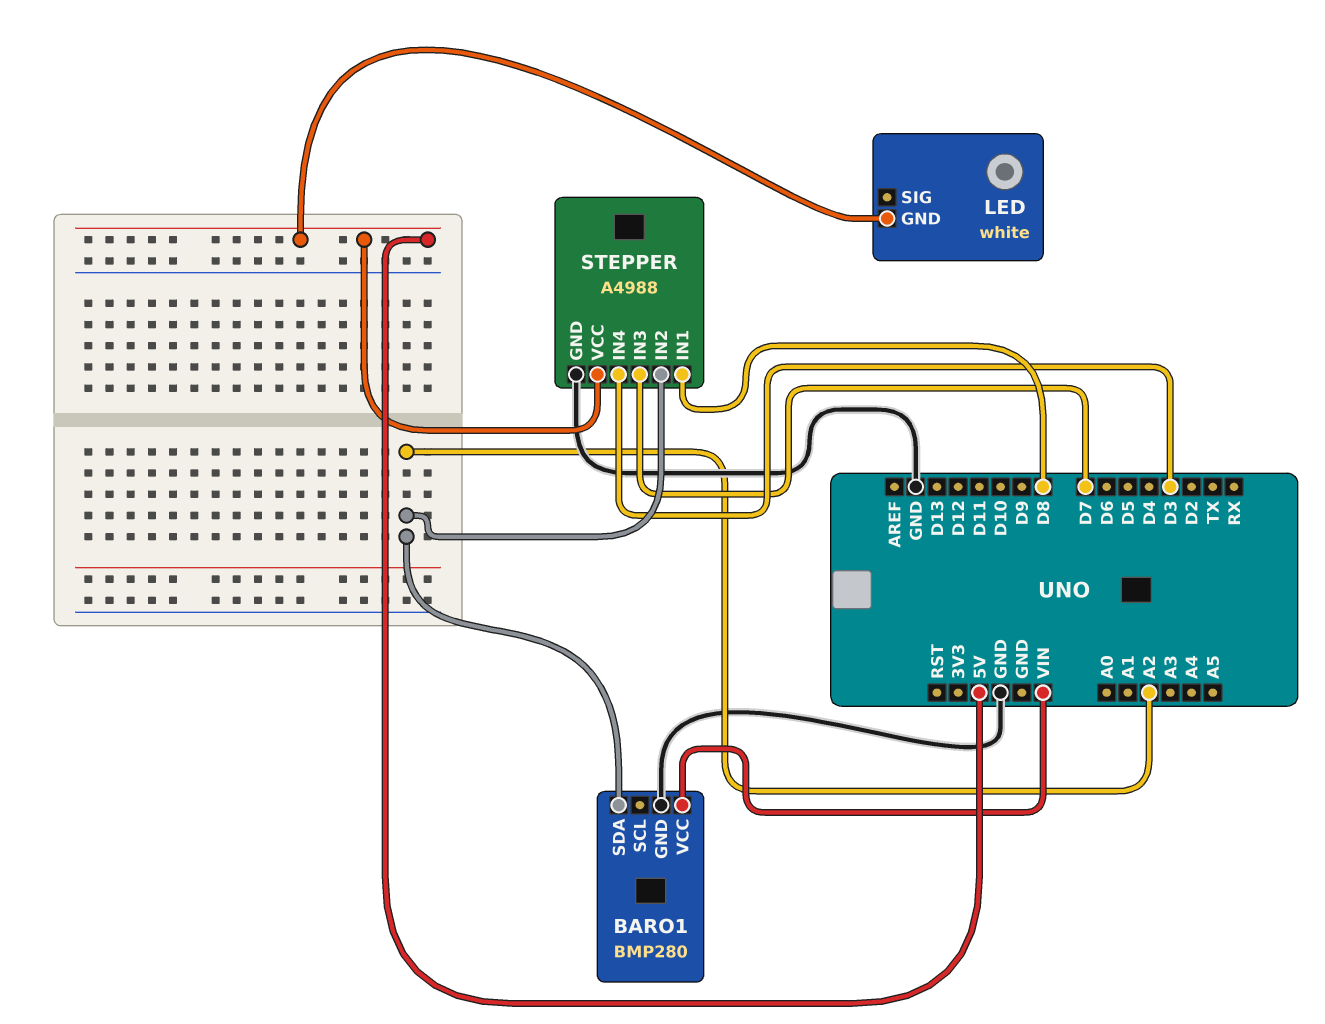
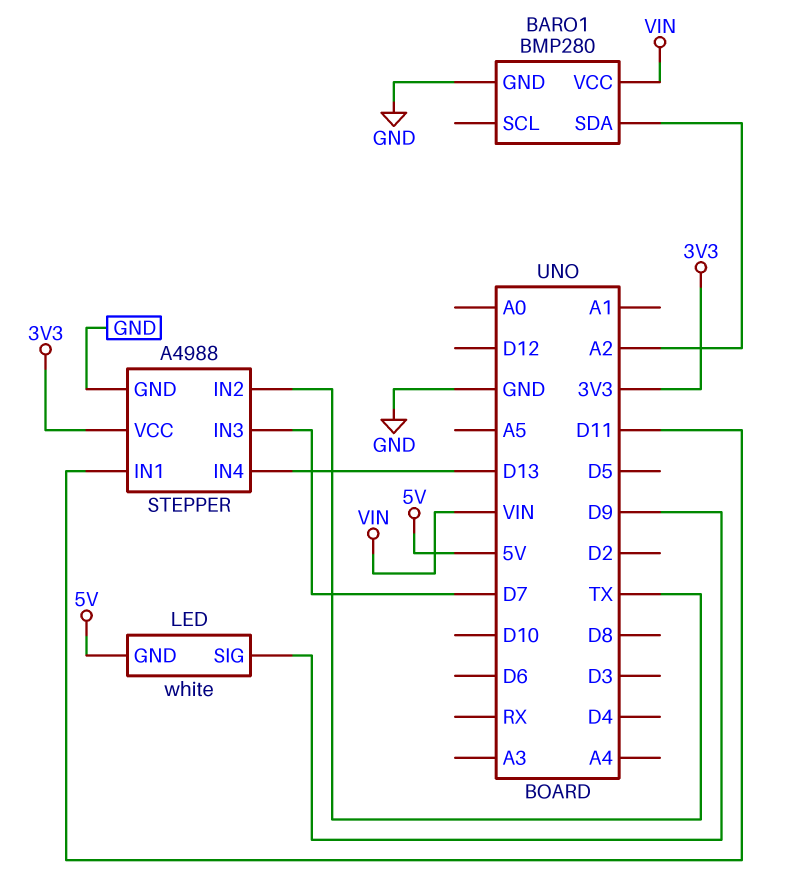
LED pin SIG: none -> D9
STEPPER pin IN1: D8 -> D11
STEPPER pin IN2: A2 -> TX
STEPPER pin IN4: D3 -> D13
STEPPER pin VCC: 5V -> 3V3

